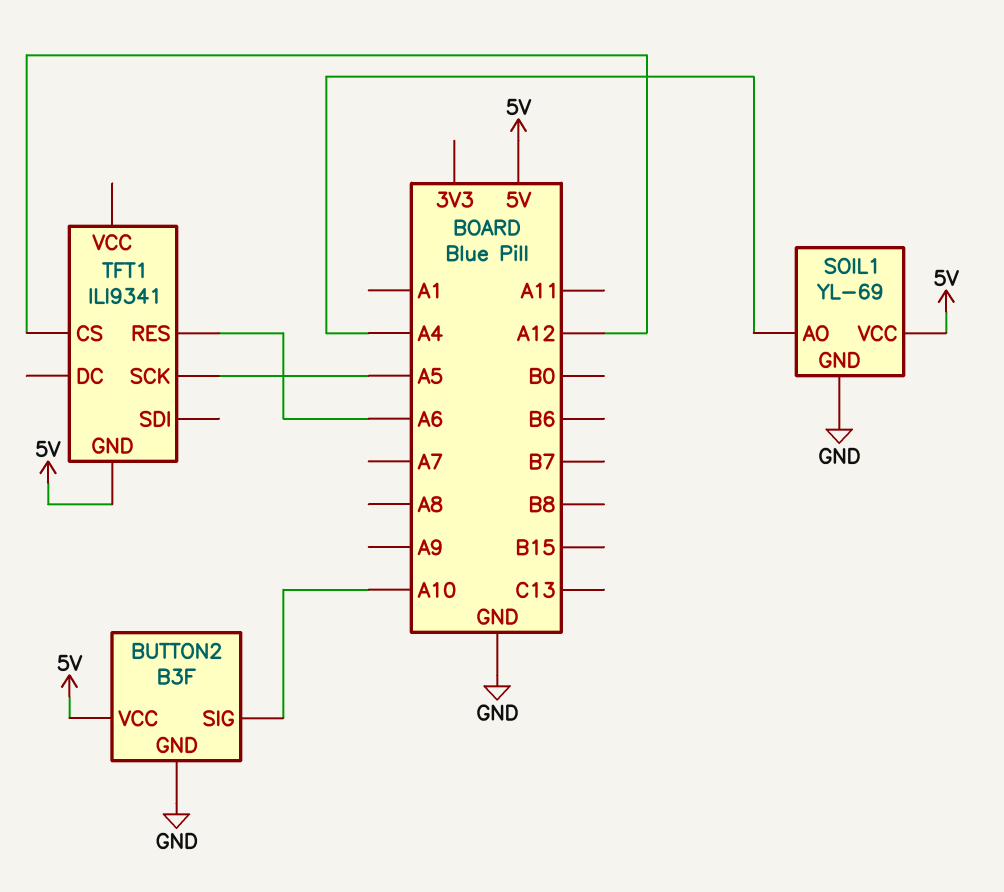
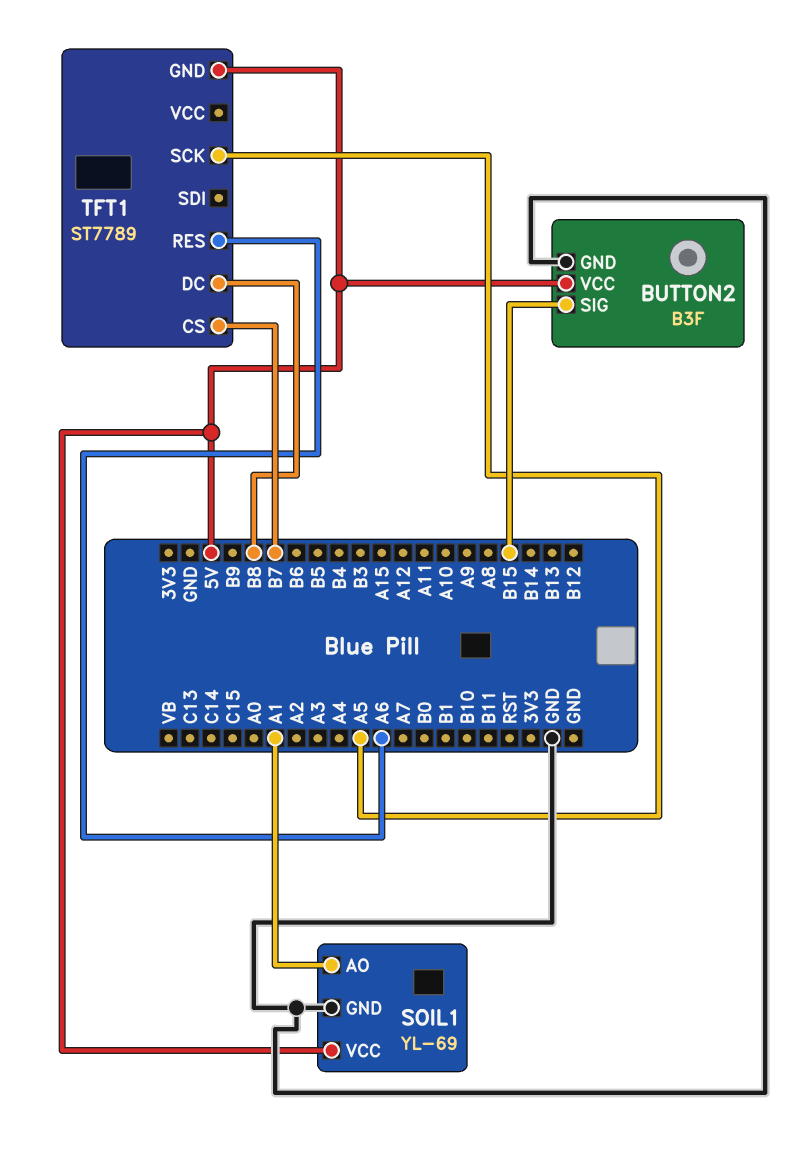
BUTTON2 pin SIG: A10 -> B15
SOIL1 pin AO: A4 -> A1
TFT1: ILI9341 -> ST7789
TFT1 pin CS: A12 -> B7
TFT1 pin DC: none -> B8

